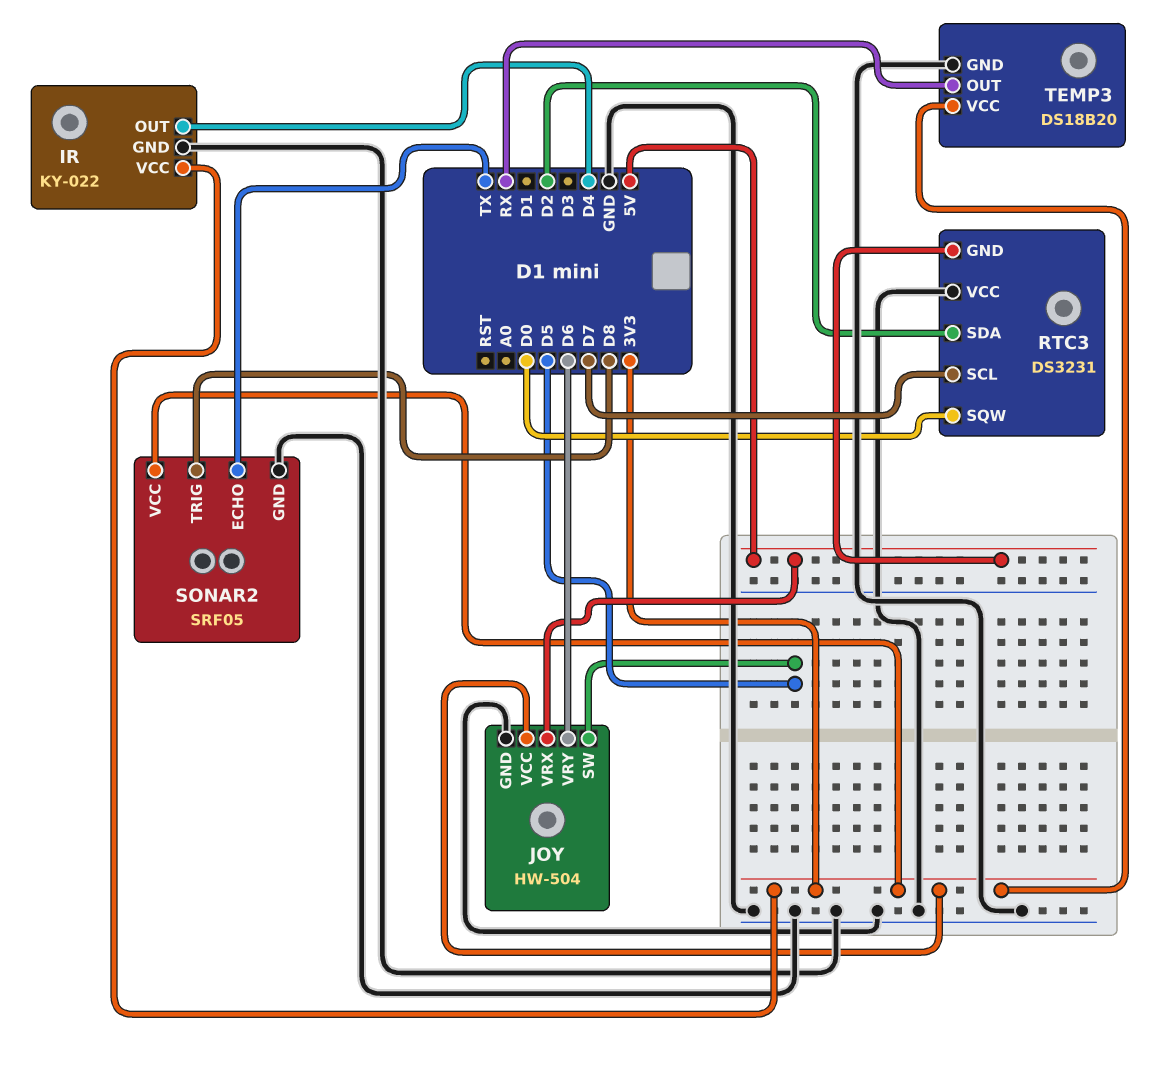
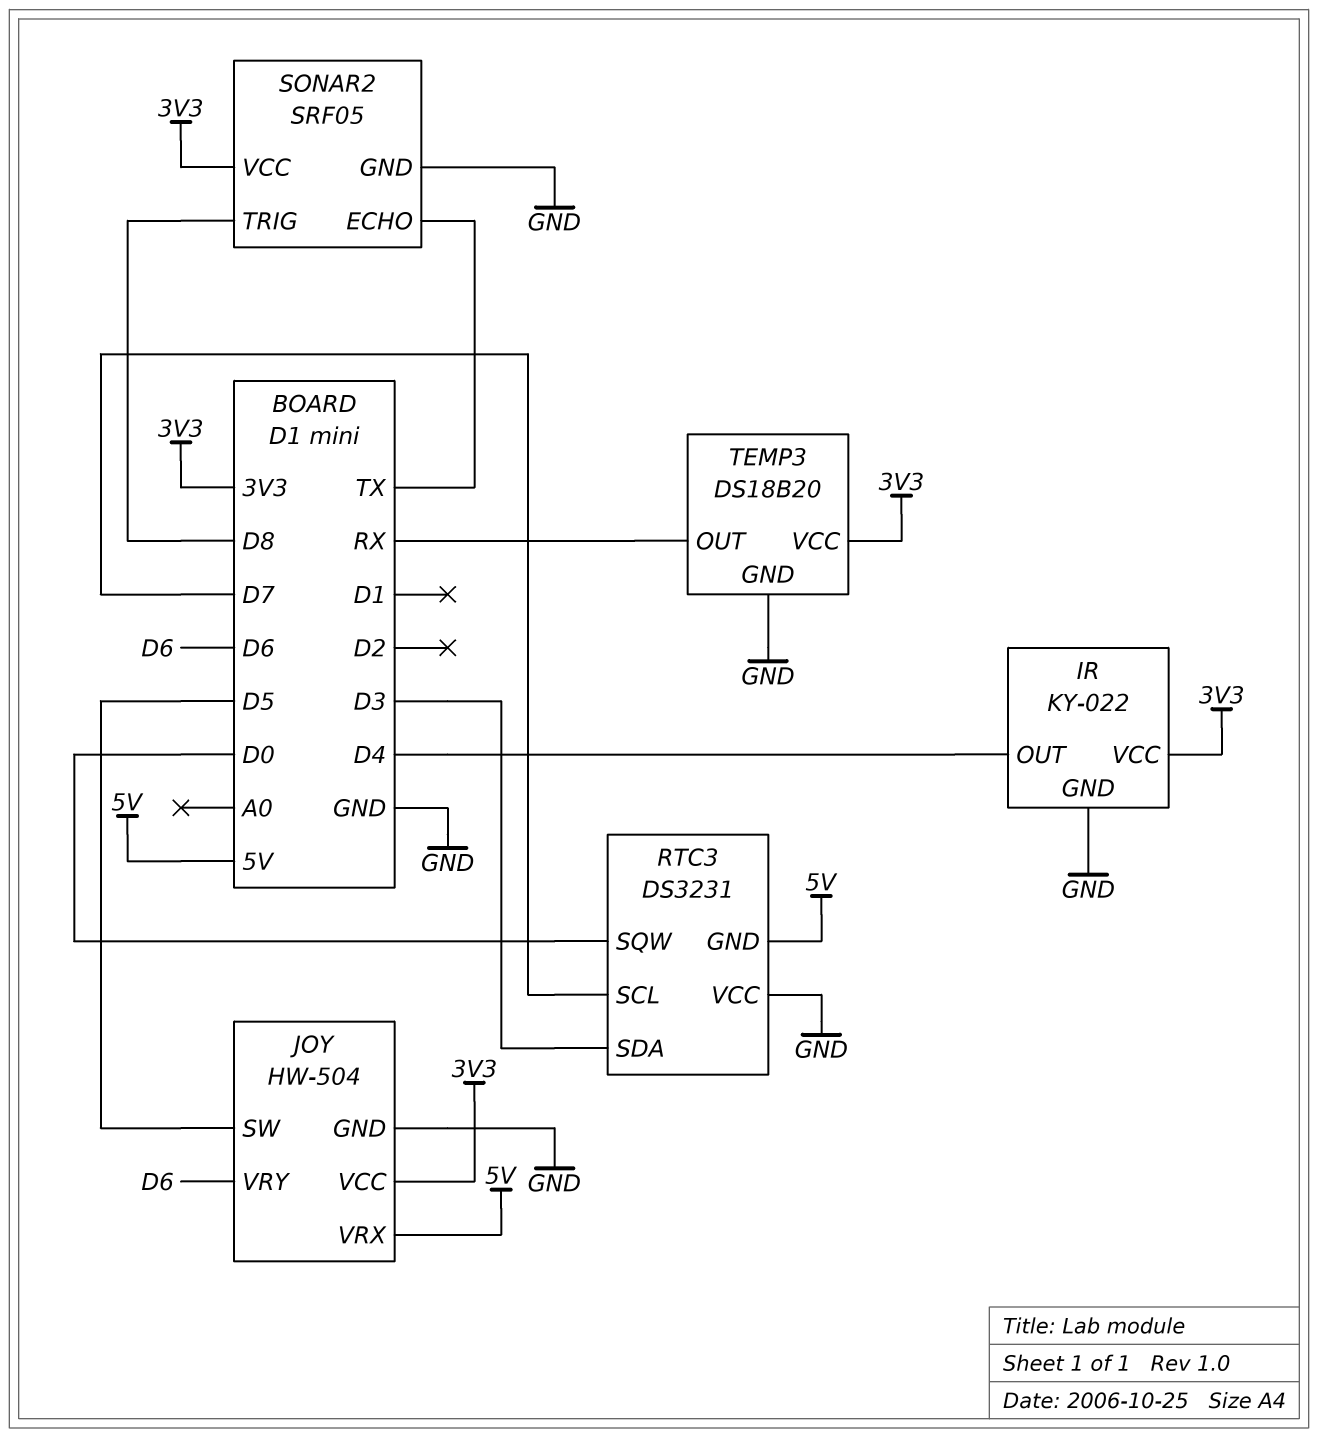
RTC3 pin SDA: D2 -> D3

